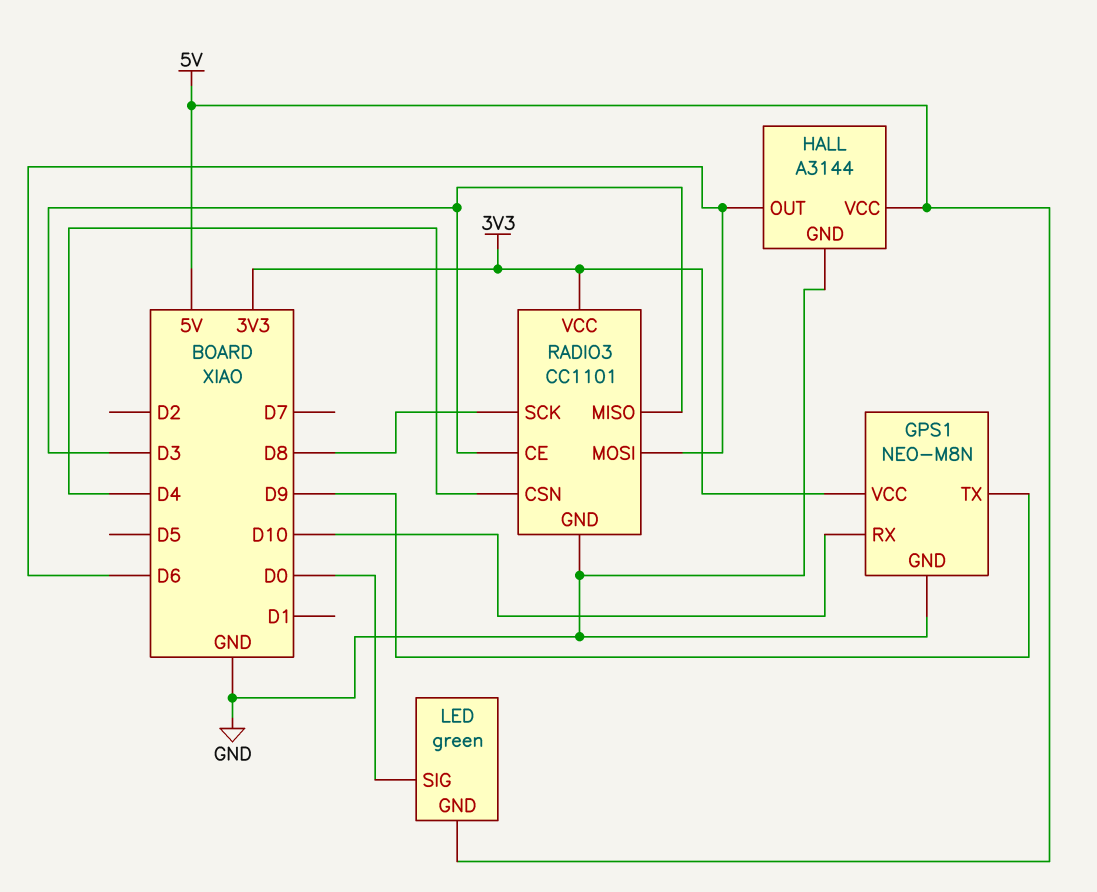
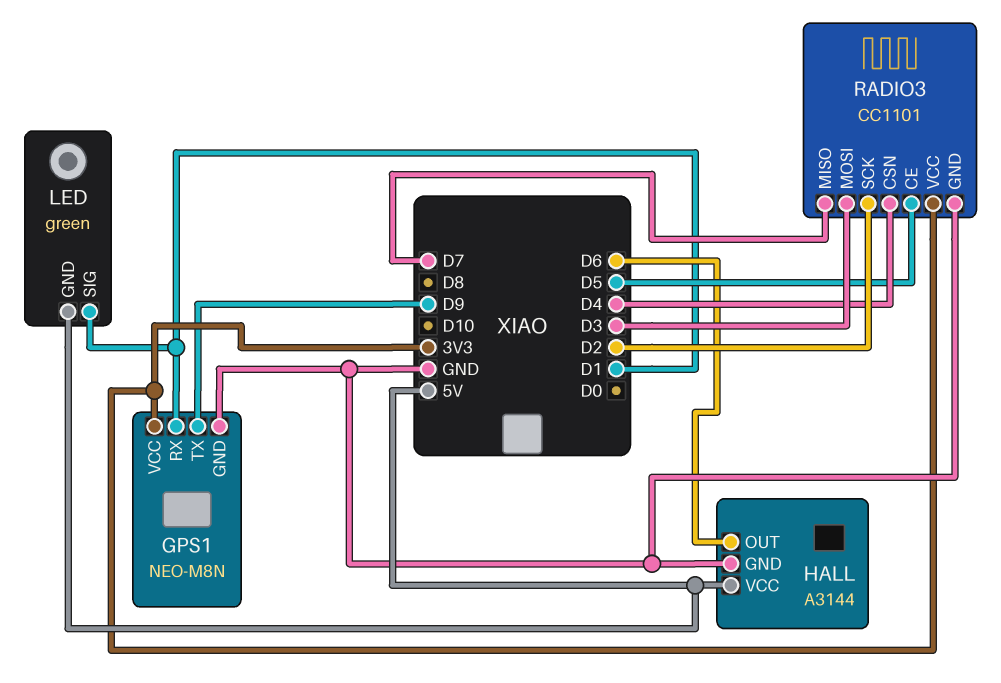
GPS1 pin RX: D10 -> D1
LED pin SIG: D0 -> D1
RADIO3 pin CE: D3 -> D5
RADIO3 pin MISO: D3 -> D7
RADIO3 pin MOSI: D6 -> D3
RADIO3 pin SCK: D8 -> D2

